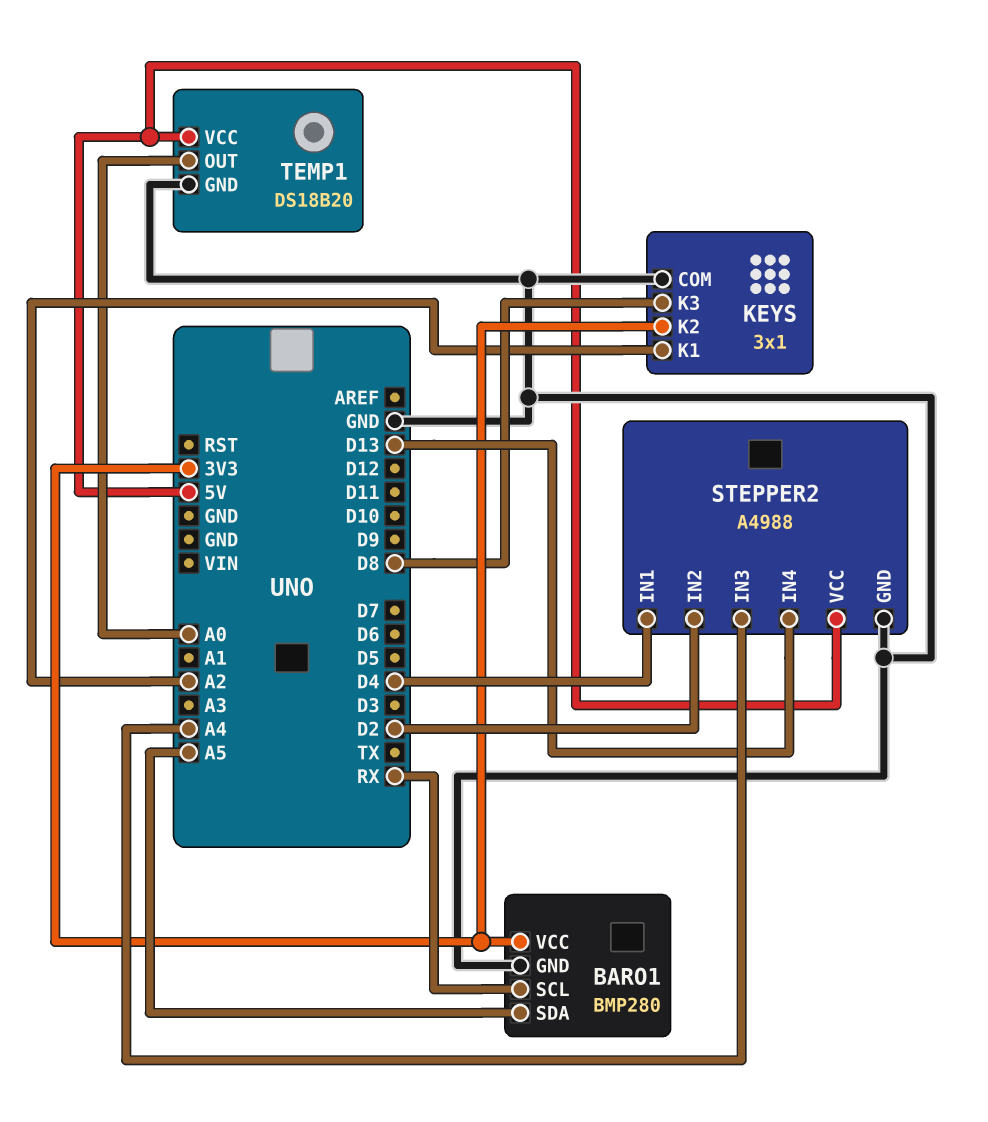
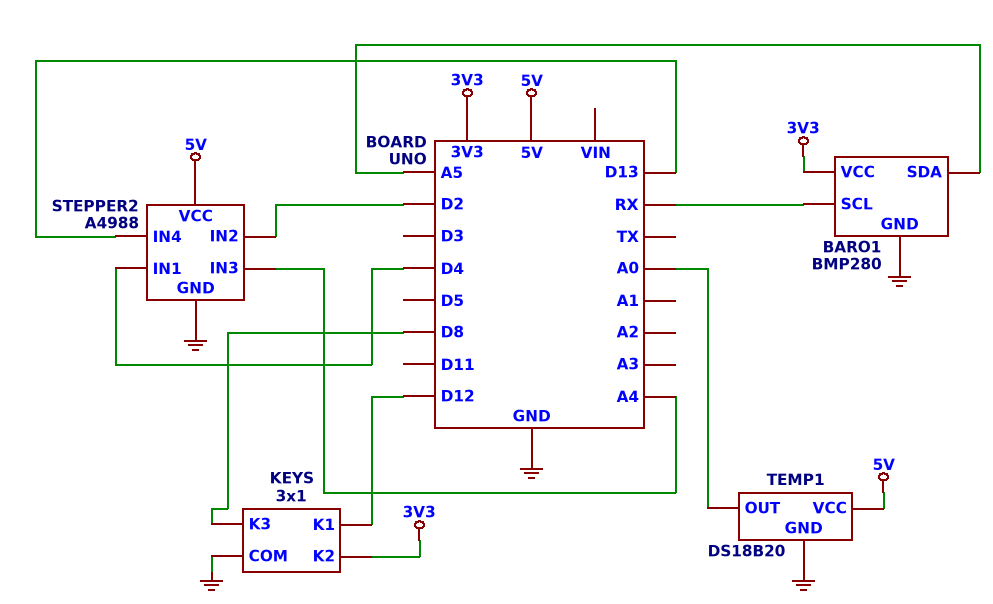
KEYS pin K1: A2 -> D12

